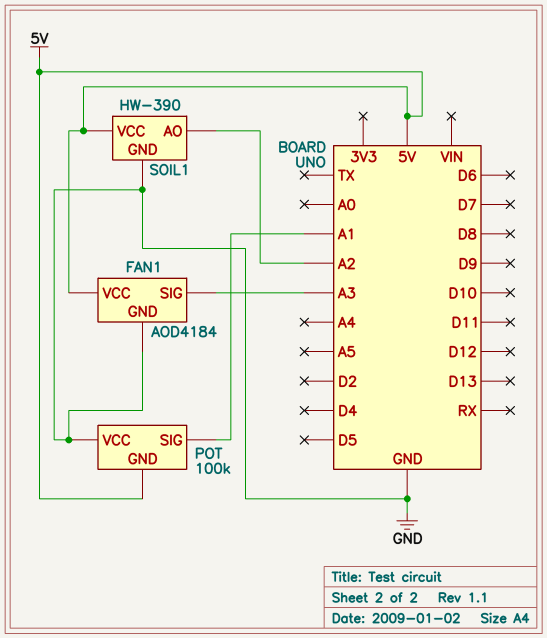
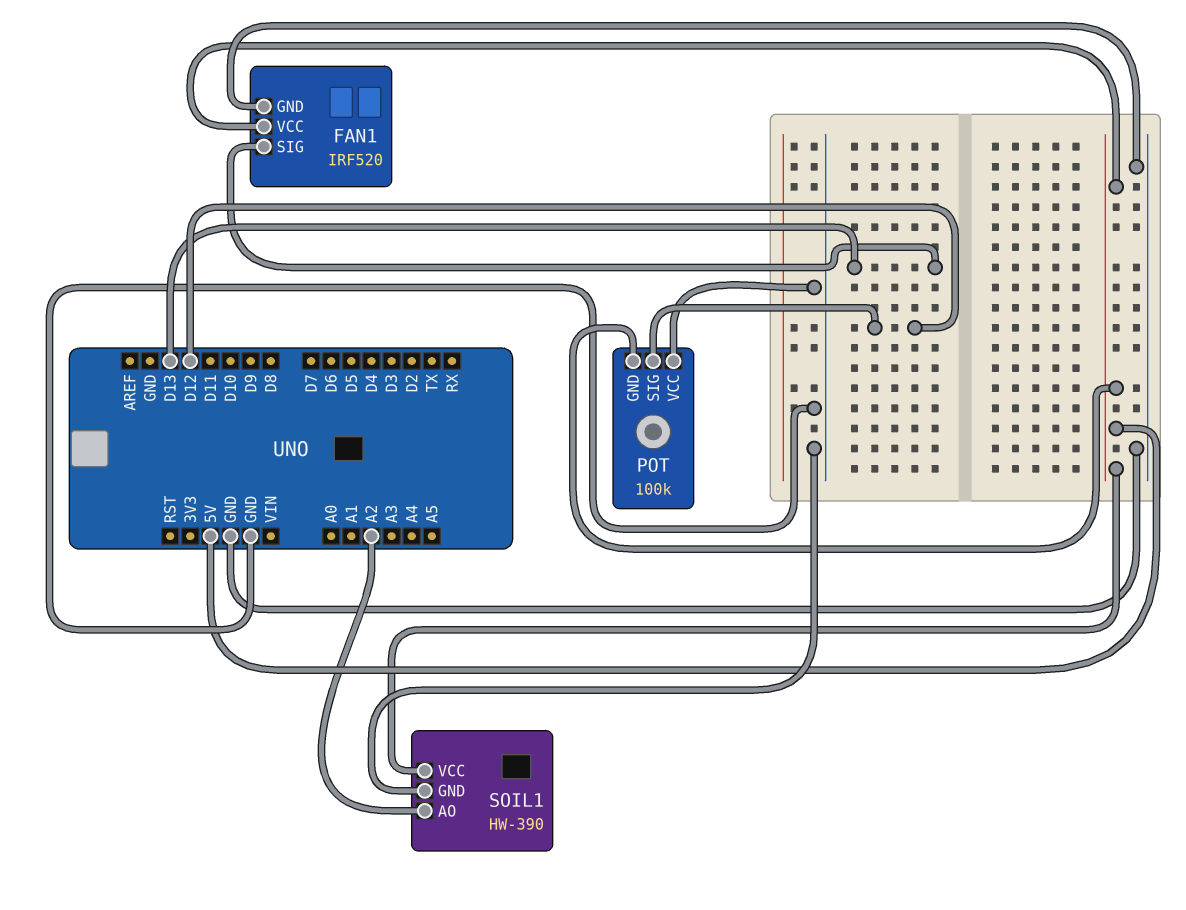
FAN1: AOD4184 -> IRF520
FAN1 pin SIG: A3 -> D13
POT pin SIG: A1 -> D12

